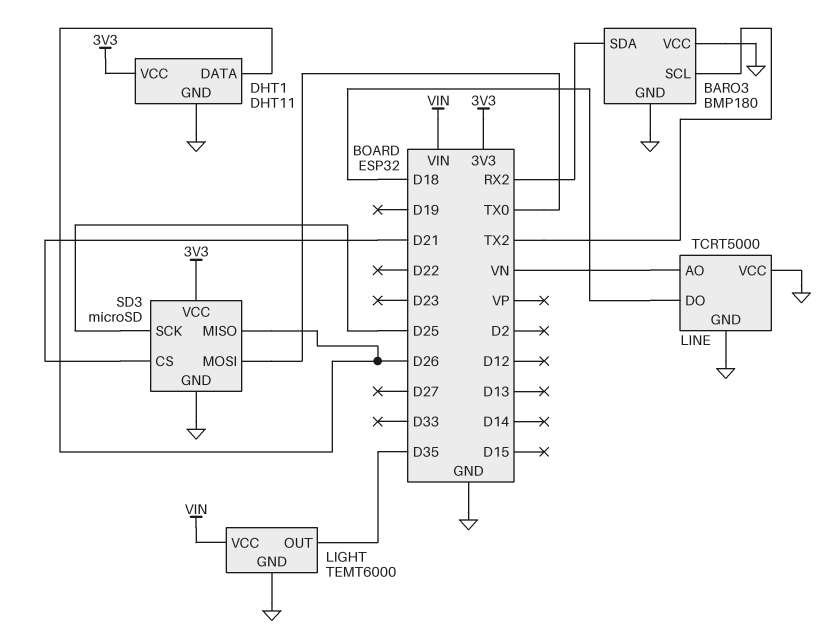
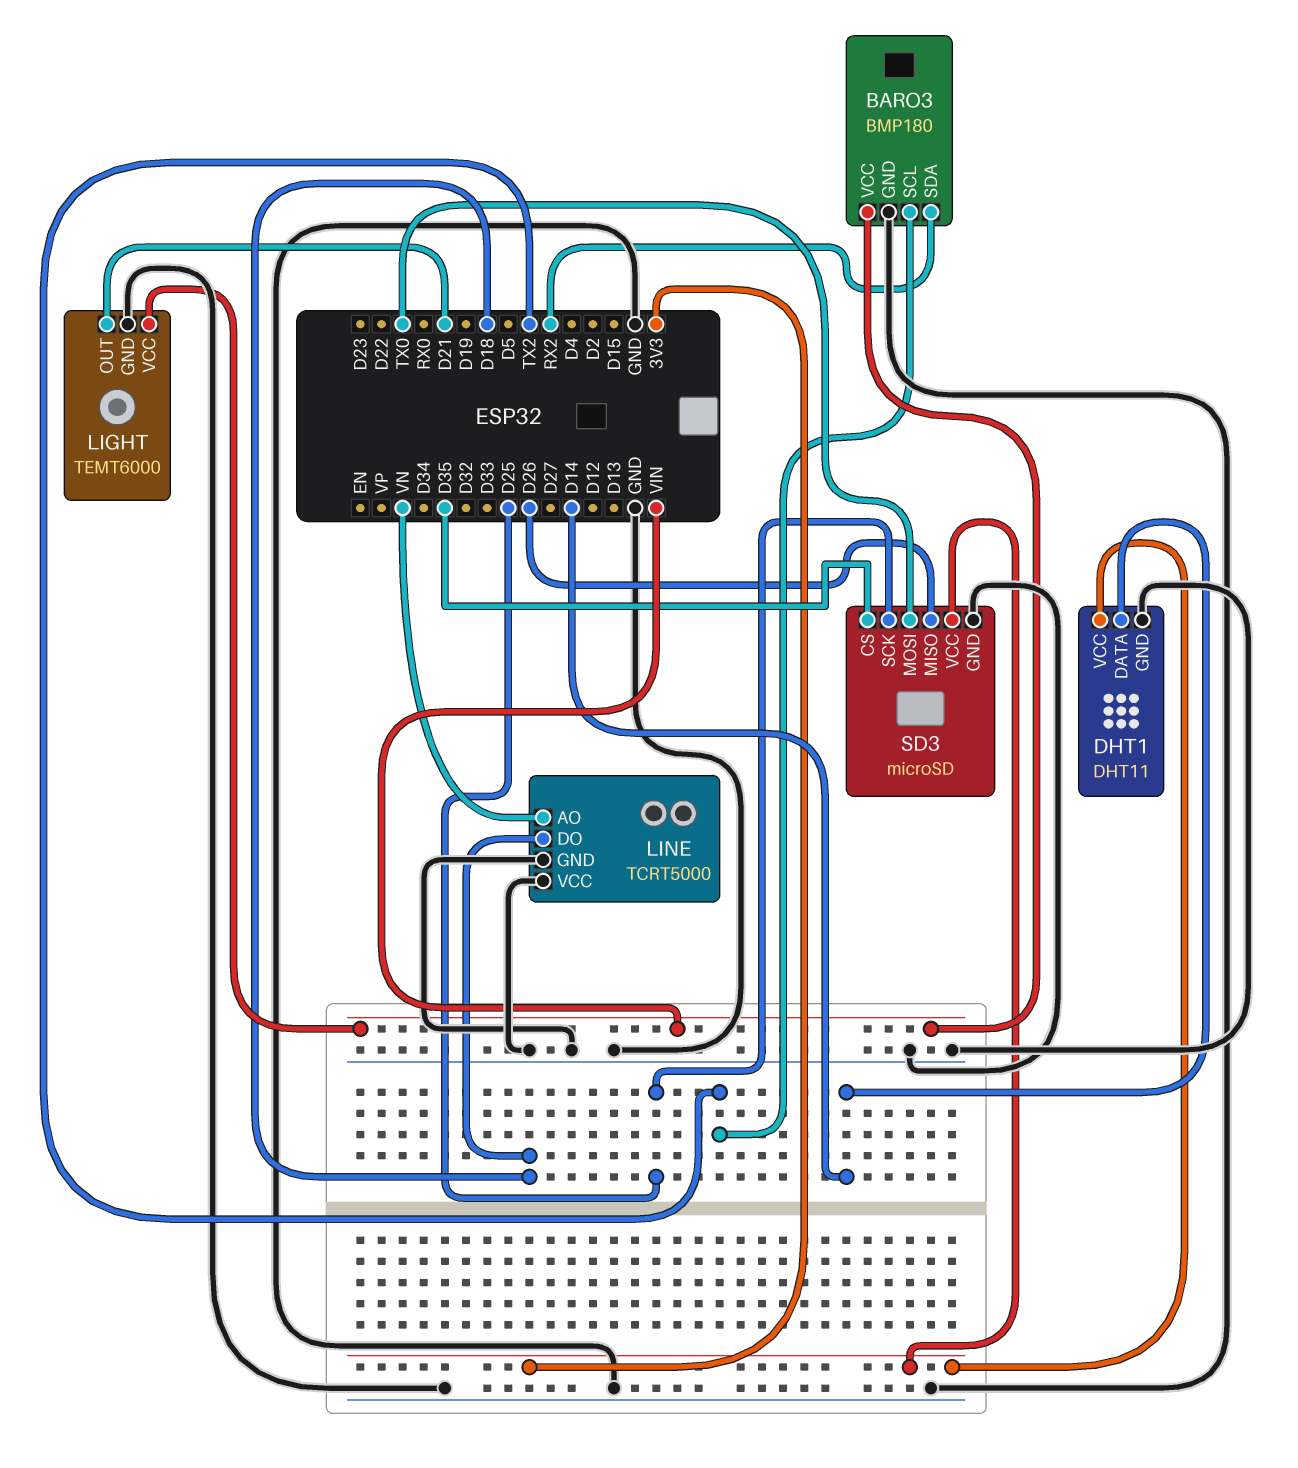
BARO3 pin VCC: GND -> VIN
DHT1 pin DATA: D26 -> D14
LIGHT pin OUT: D35 -> D21
SD3 pin CS: D21 -> D35

